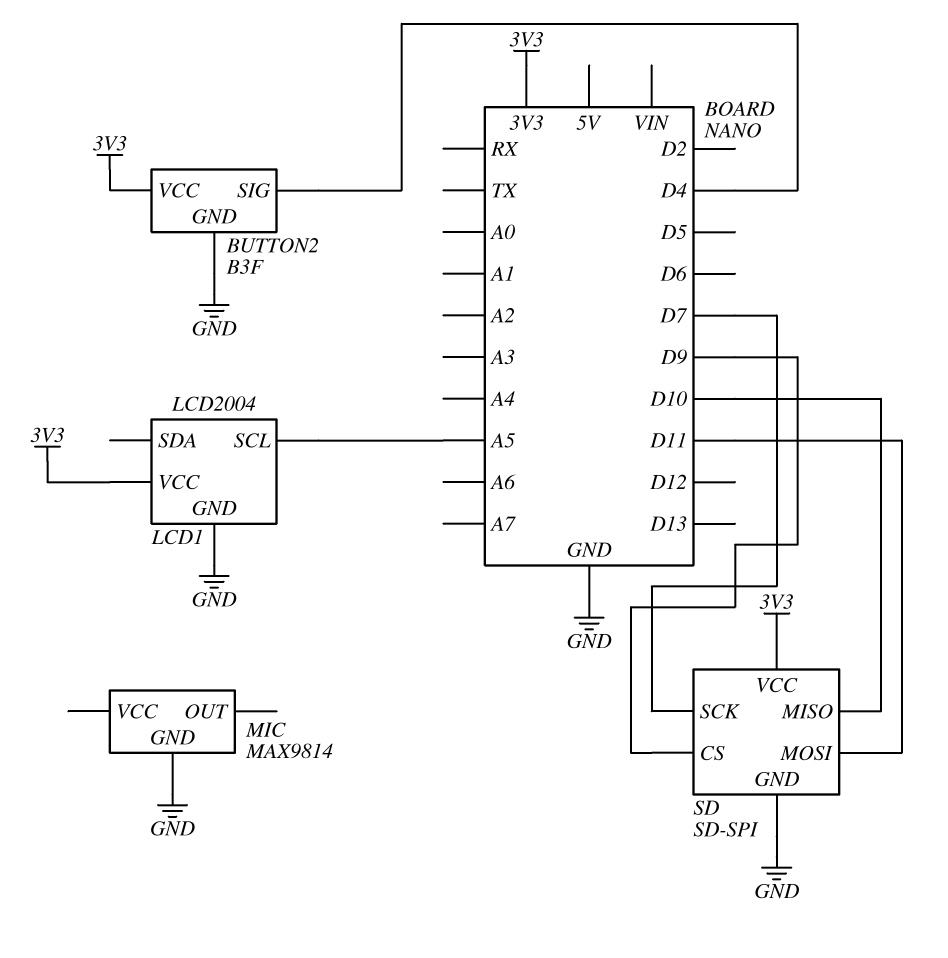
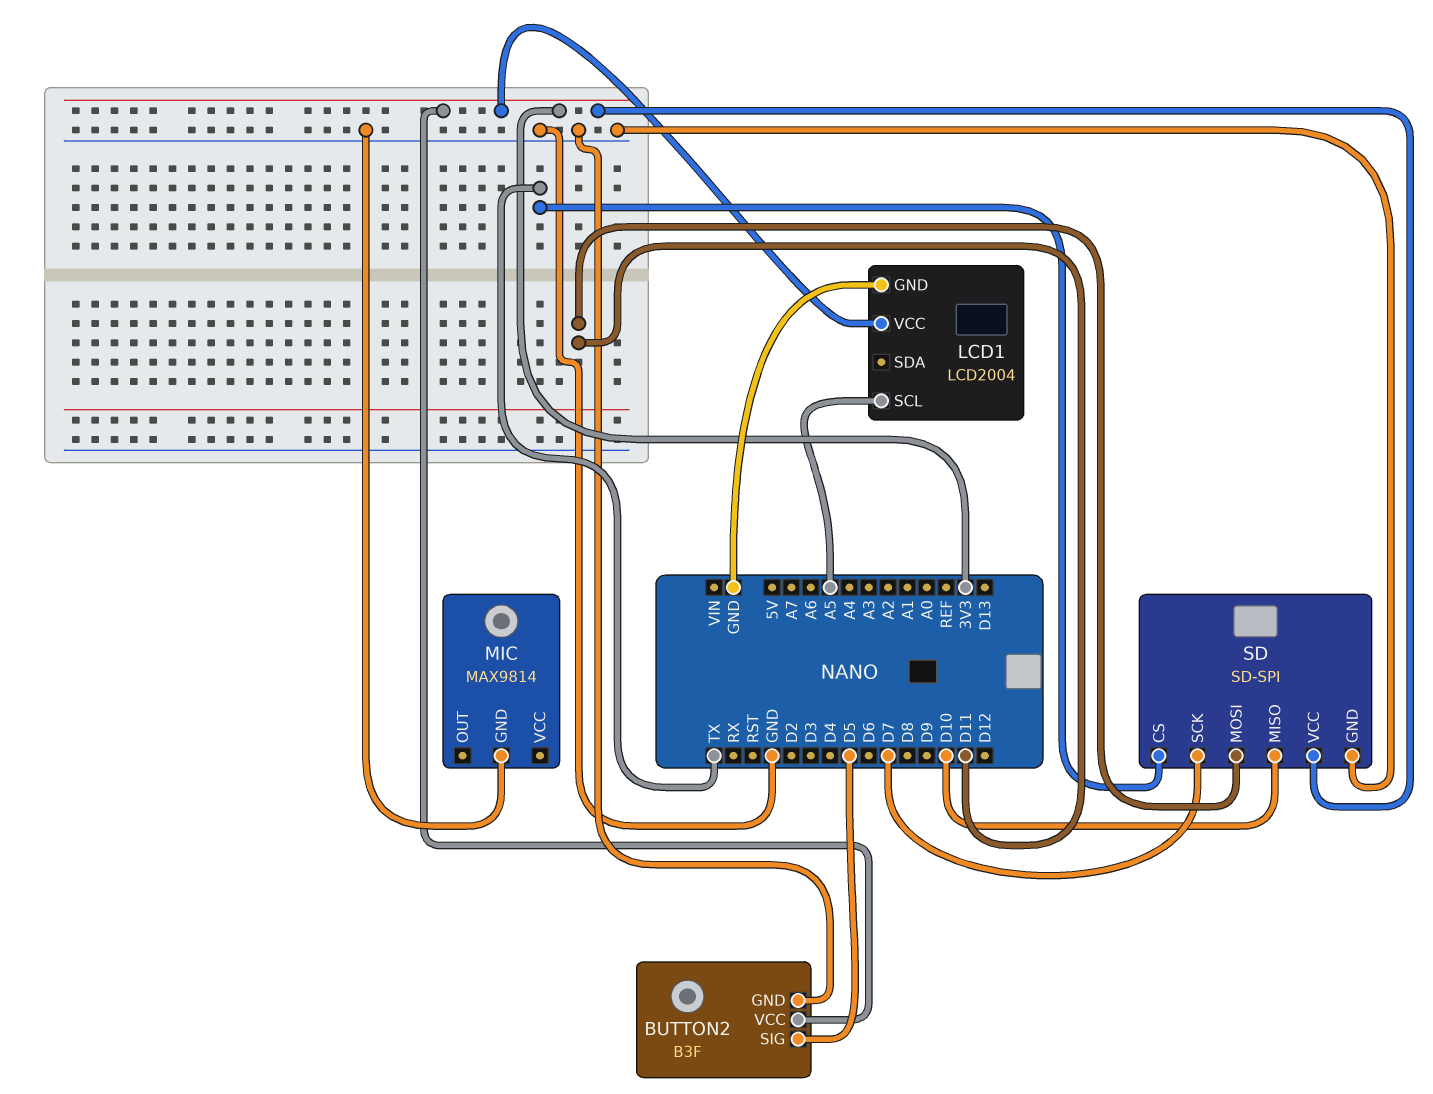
BUTTON2 pin SIG: D4 -> D5
SD pin CS: D9 -> TX

